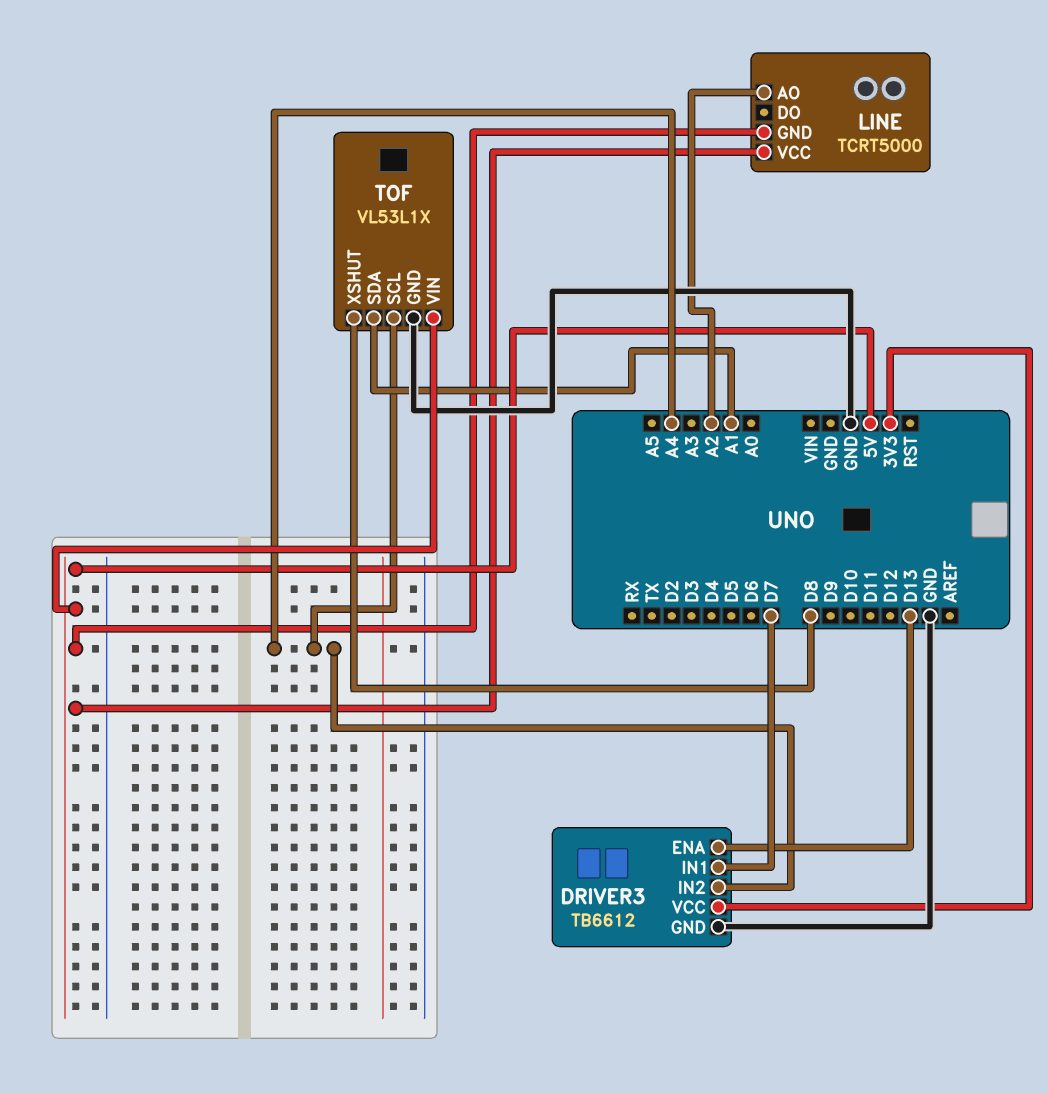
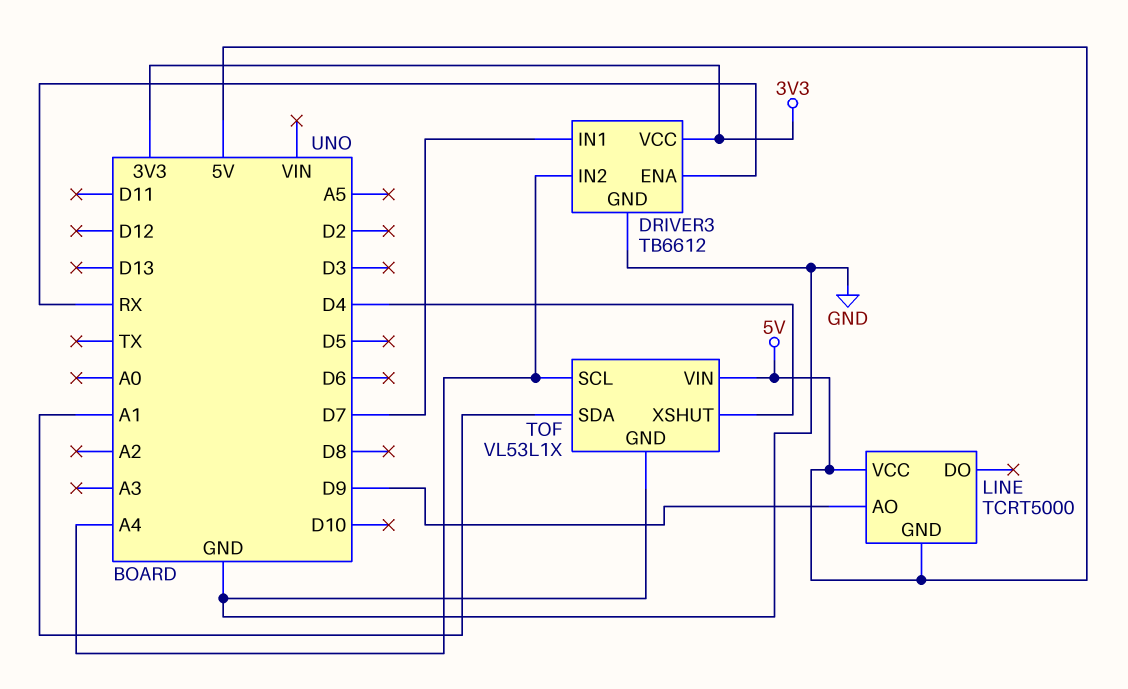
DRIVER3 pin ENA: D13 -> RX
LINE pin AO: A2 -> D9
TOF pin XSHUT: D8 -> D4

